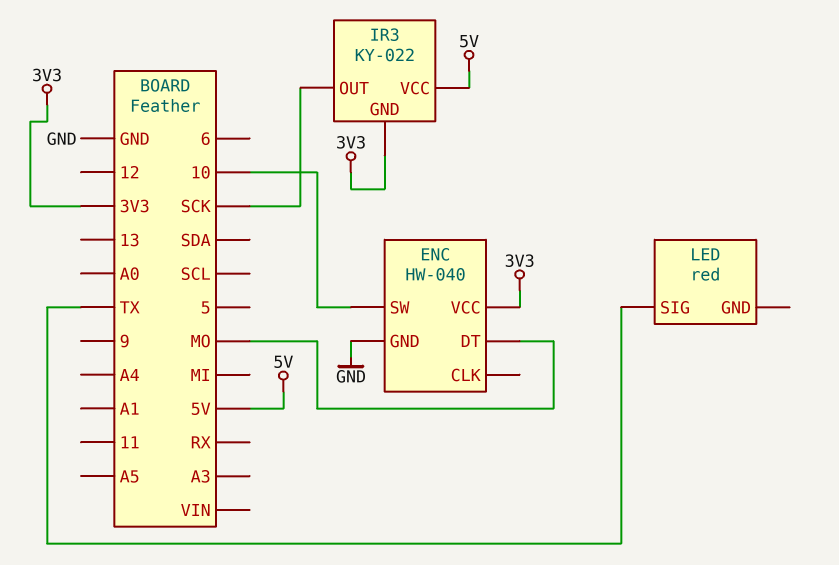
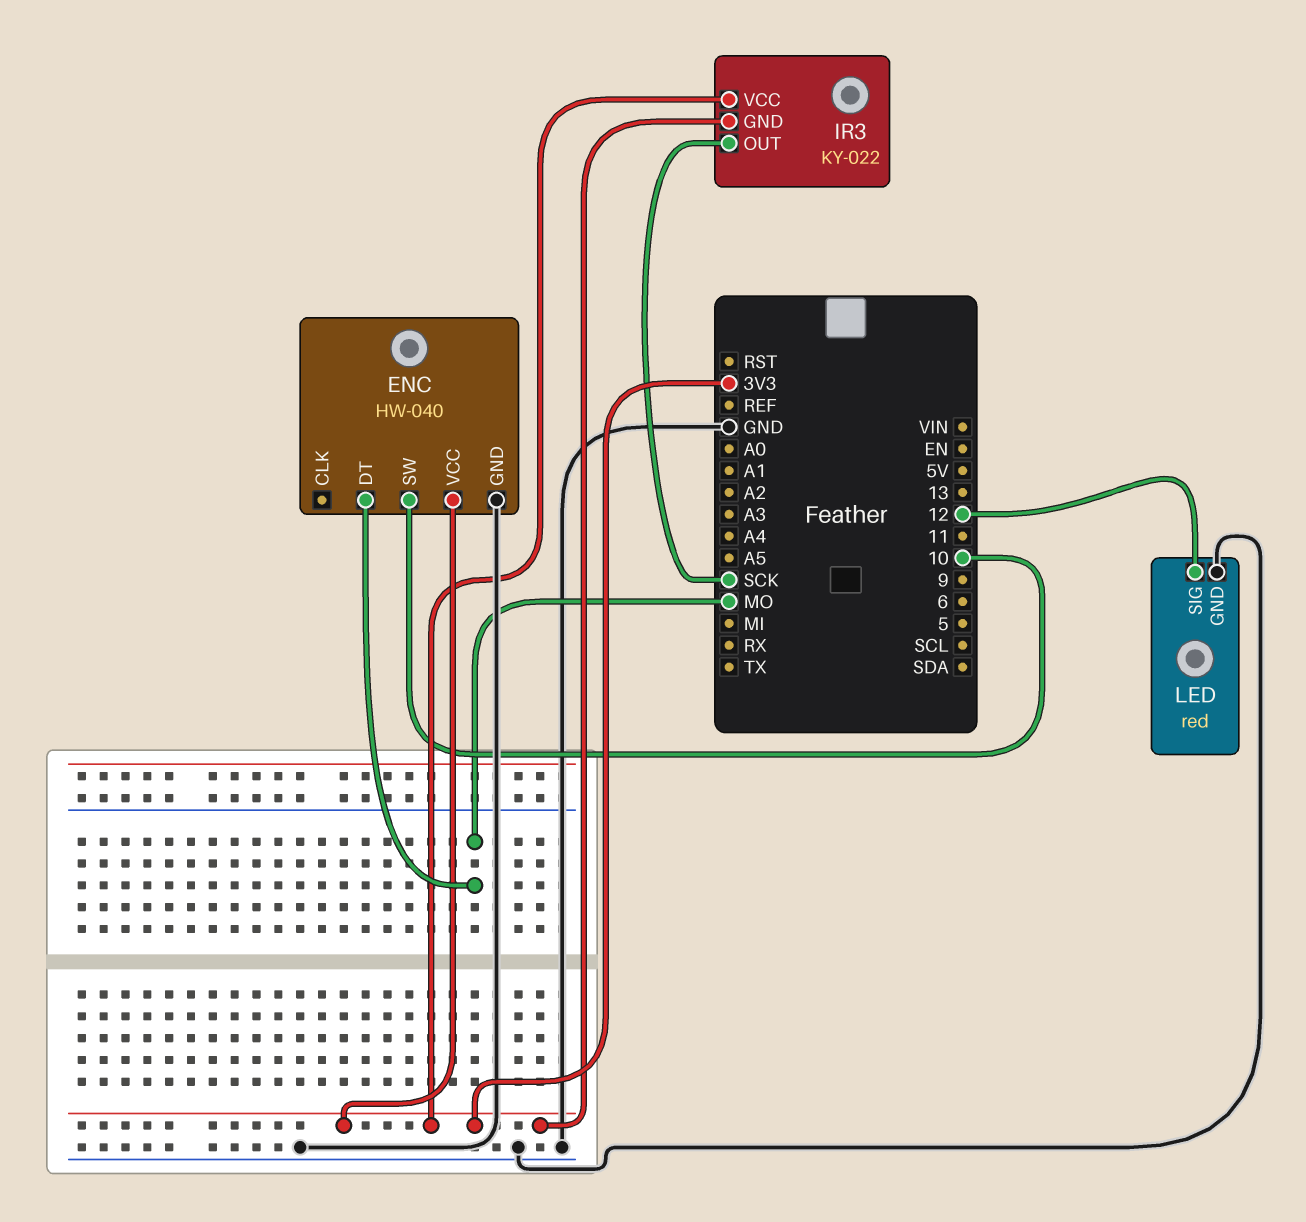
IR3 pin VCC: 5V -> 3V3
LED pin GND: none -> GND
LED pin SIG: TX -> 12

